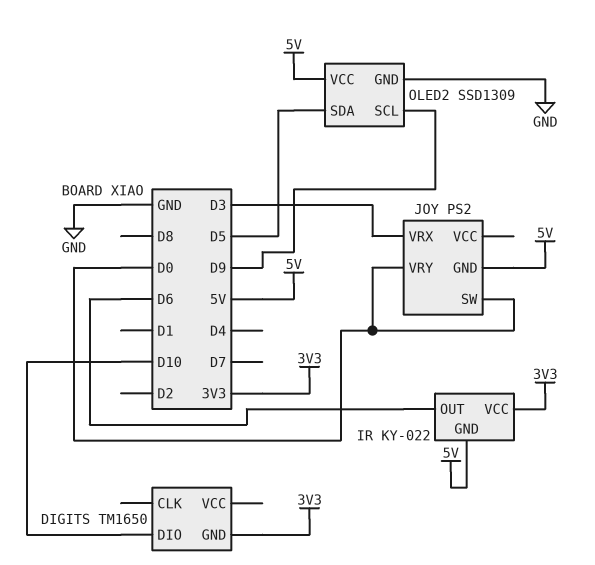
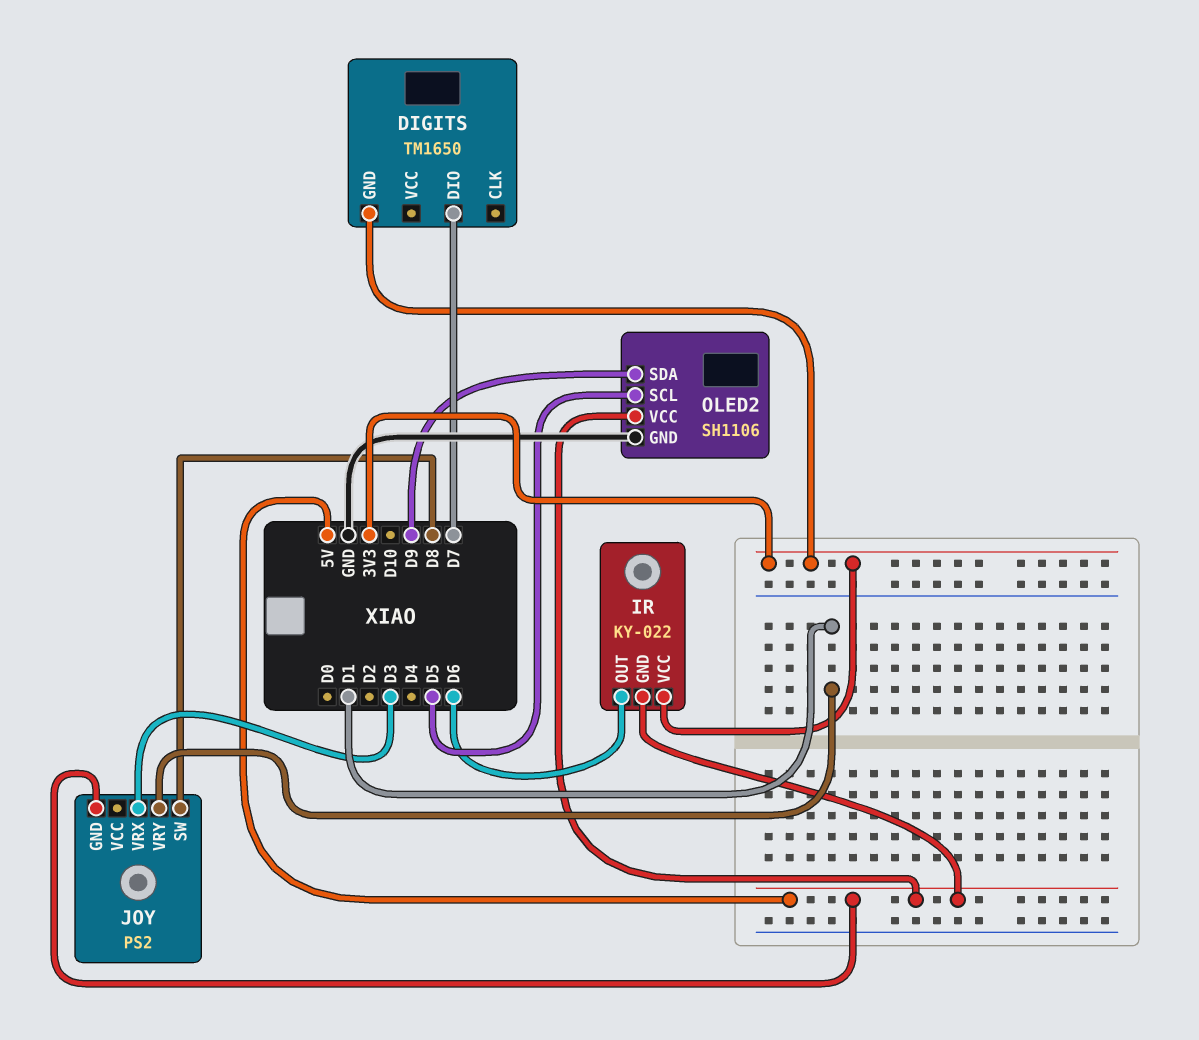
DIGITS pin DIO: D10 -> D7
JOY pin SW: D0 -> D8
JOY pin VRY: D0 -> D1
OLED2: SSD1309 -> SH1106
OLED2 pin SCL: D9 -> D5
OLED2 pin SDA: D5 -> D9

